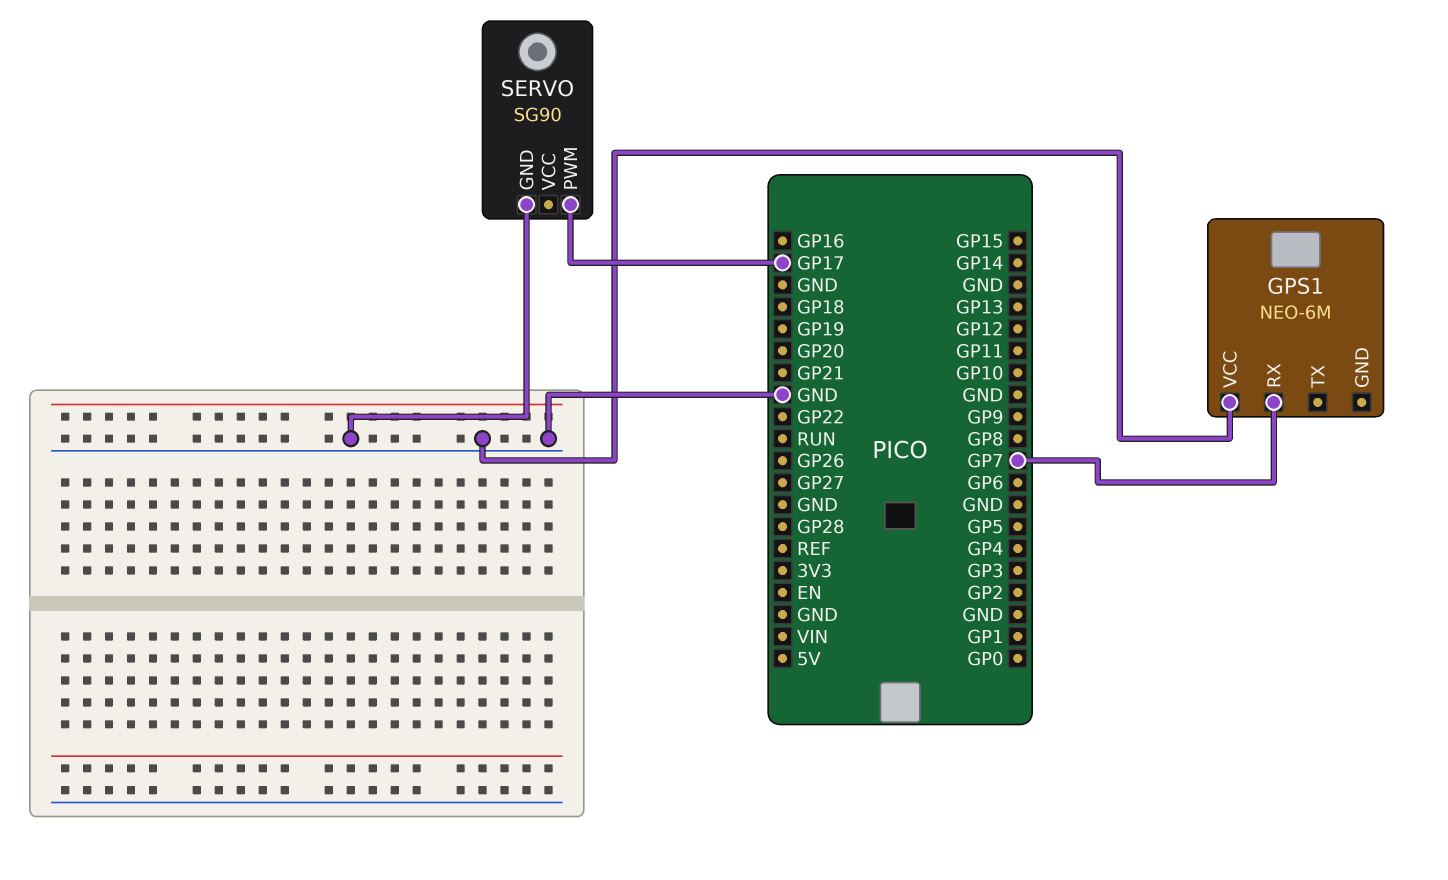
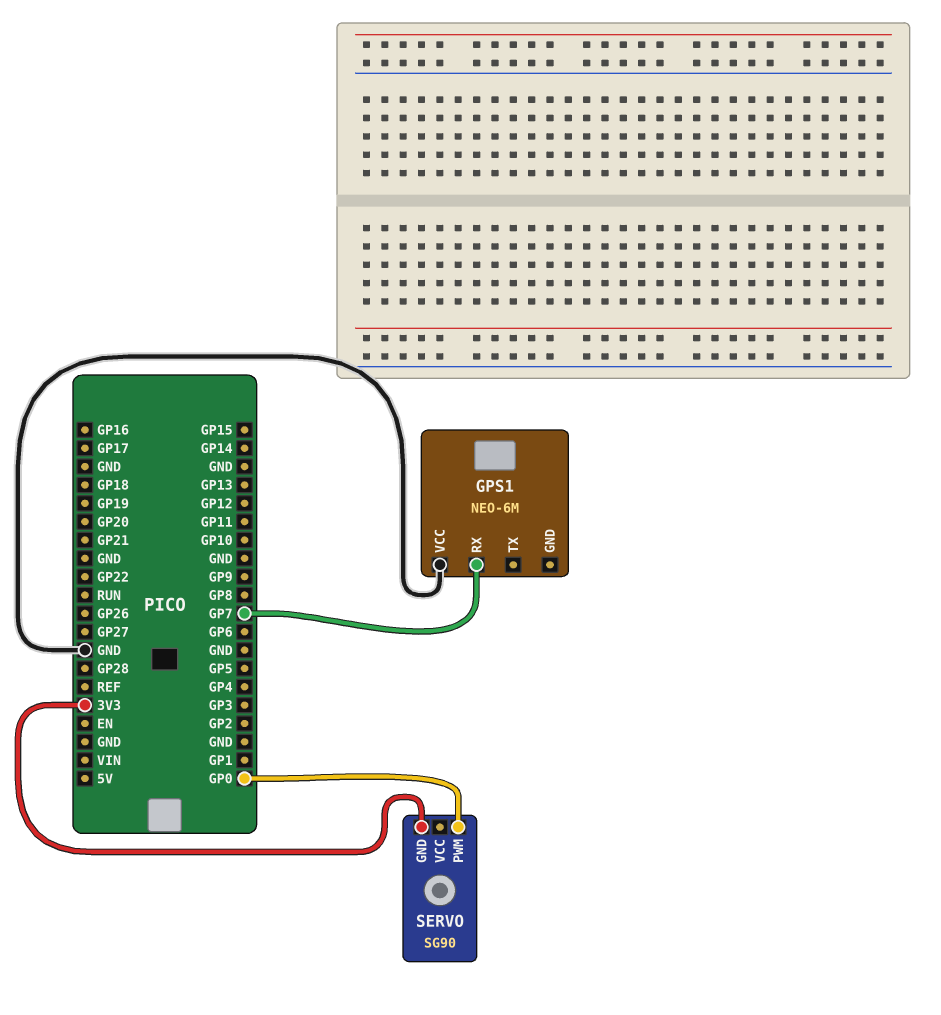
SERVO pin GND: GND -> 3V3
SERVO pin PWM: GP17 -> GP0

